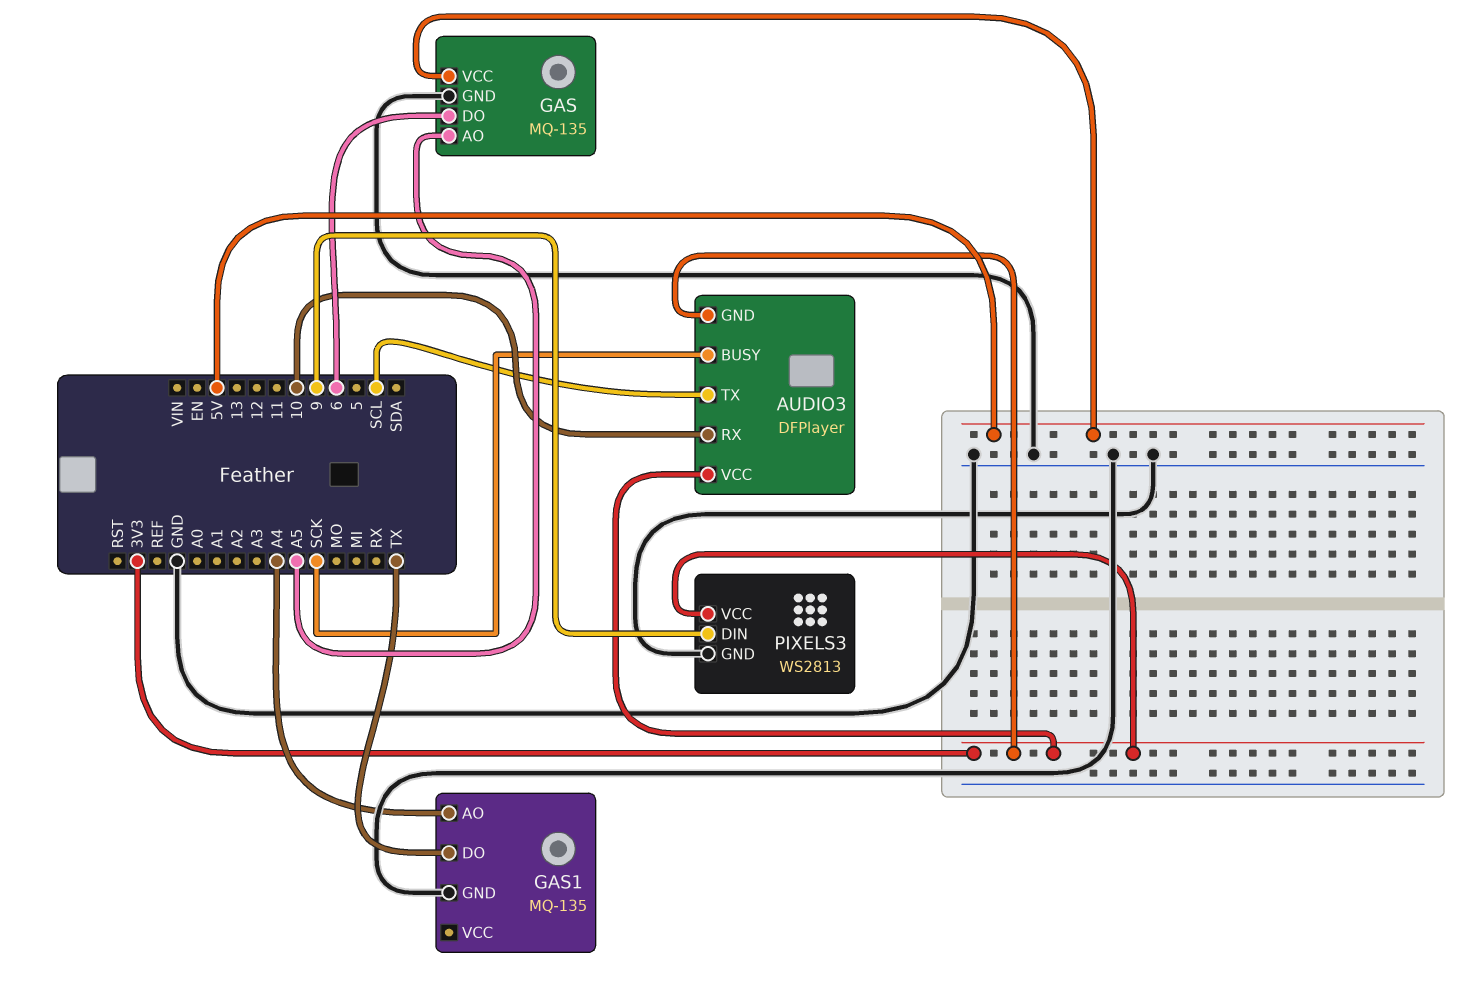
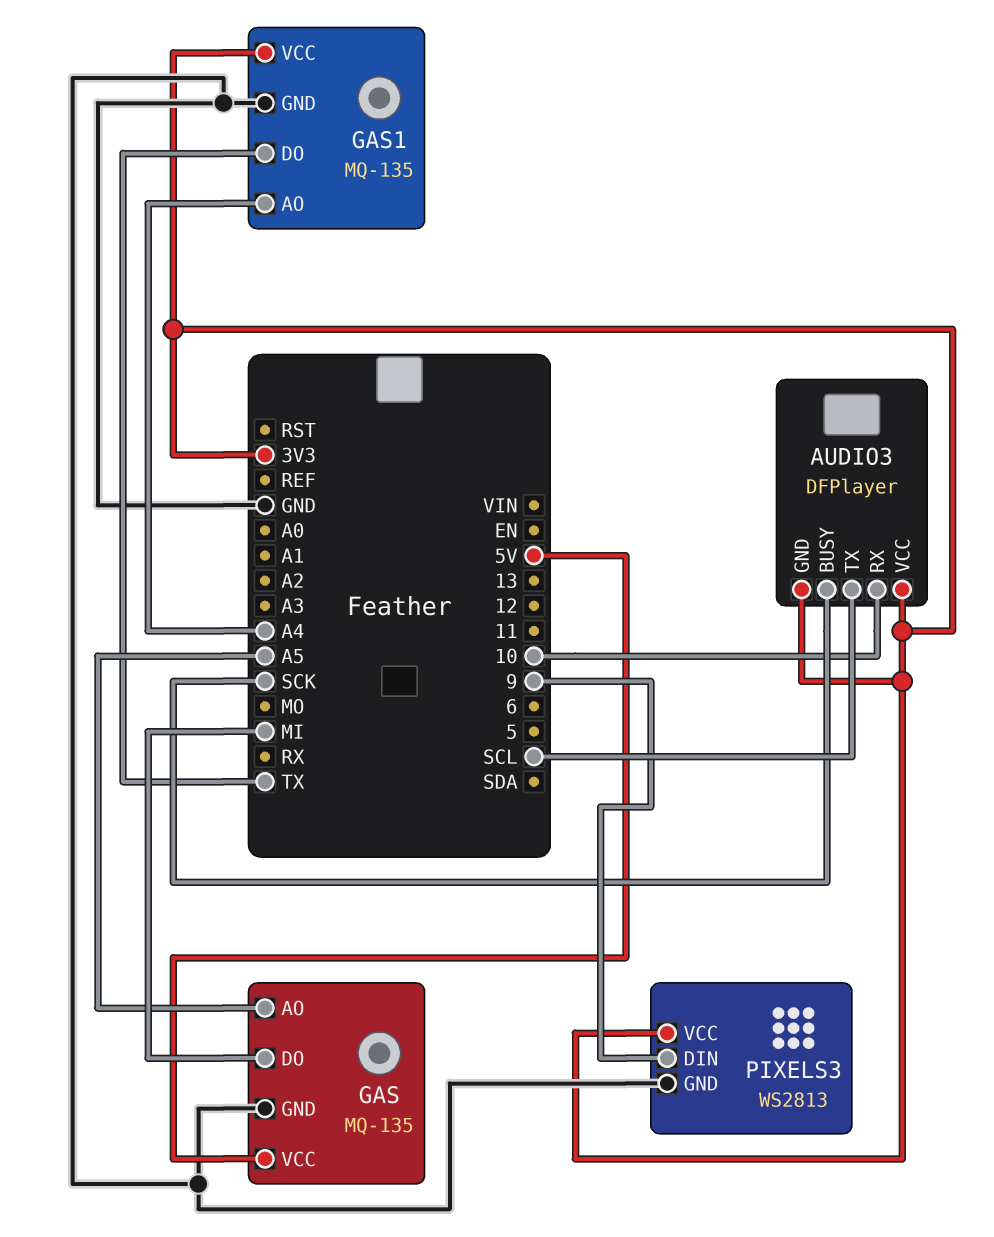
GAS pin DO: 6 -> MI
GAS1 pin VCC: none -> 3V3

